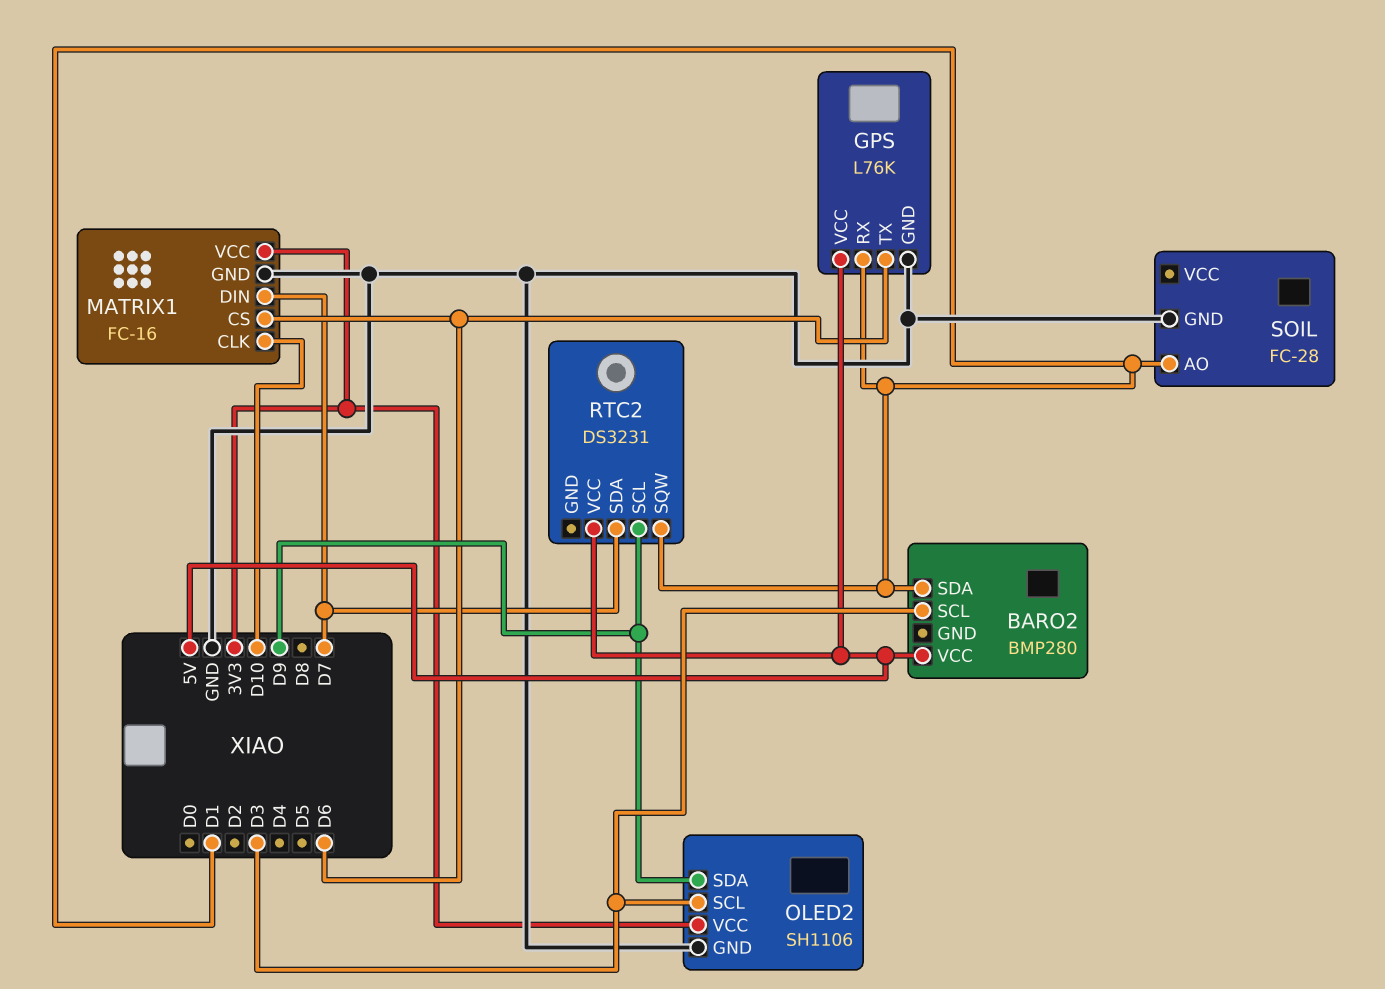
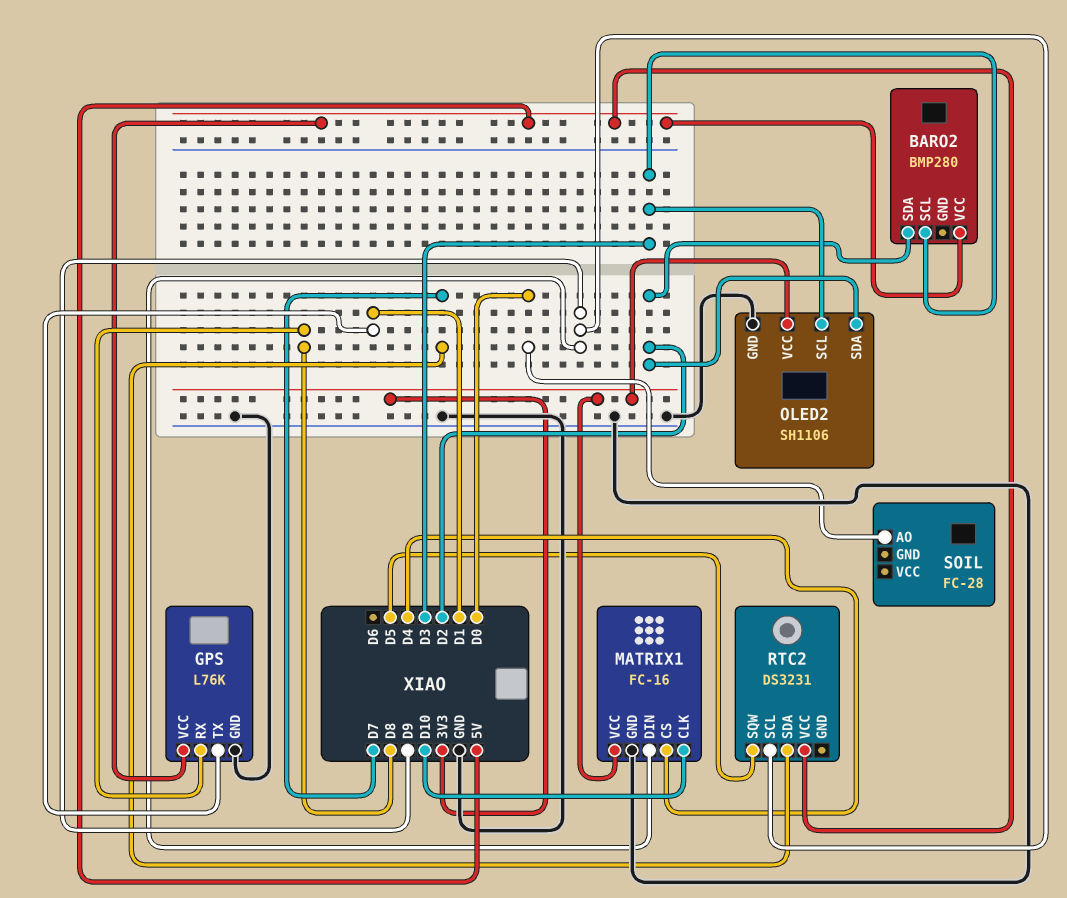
BARO2 pin SDA: D1 -> D2
GPS pin RX: D1 -> D8
GPS pin TX: D6 -> D1
MATRIX1 pin CS: D6 -> D4
MATRIX1 pin DIN: D7 -> D9
OLED2 pin SDA: D9 -> D2
RTC2 pin SQW: D1 -> D5
SOIL pin AO: D1 -> D0
SOIL pin GND: GND -> none

